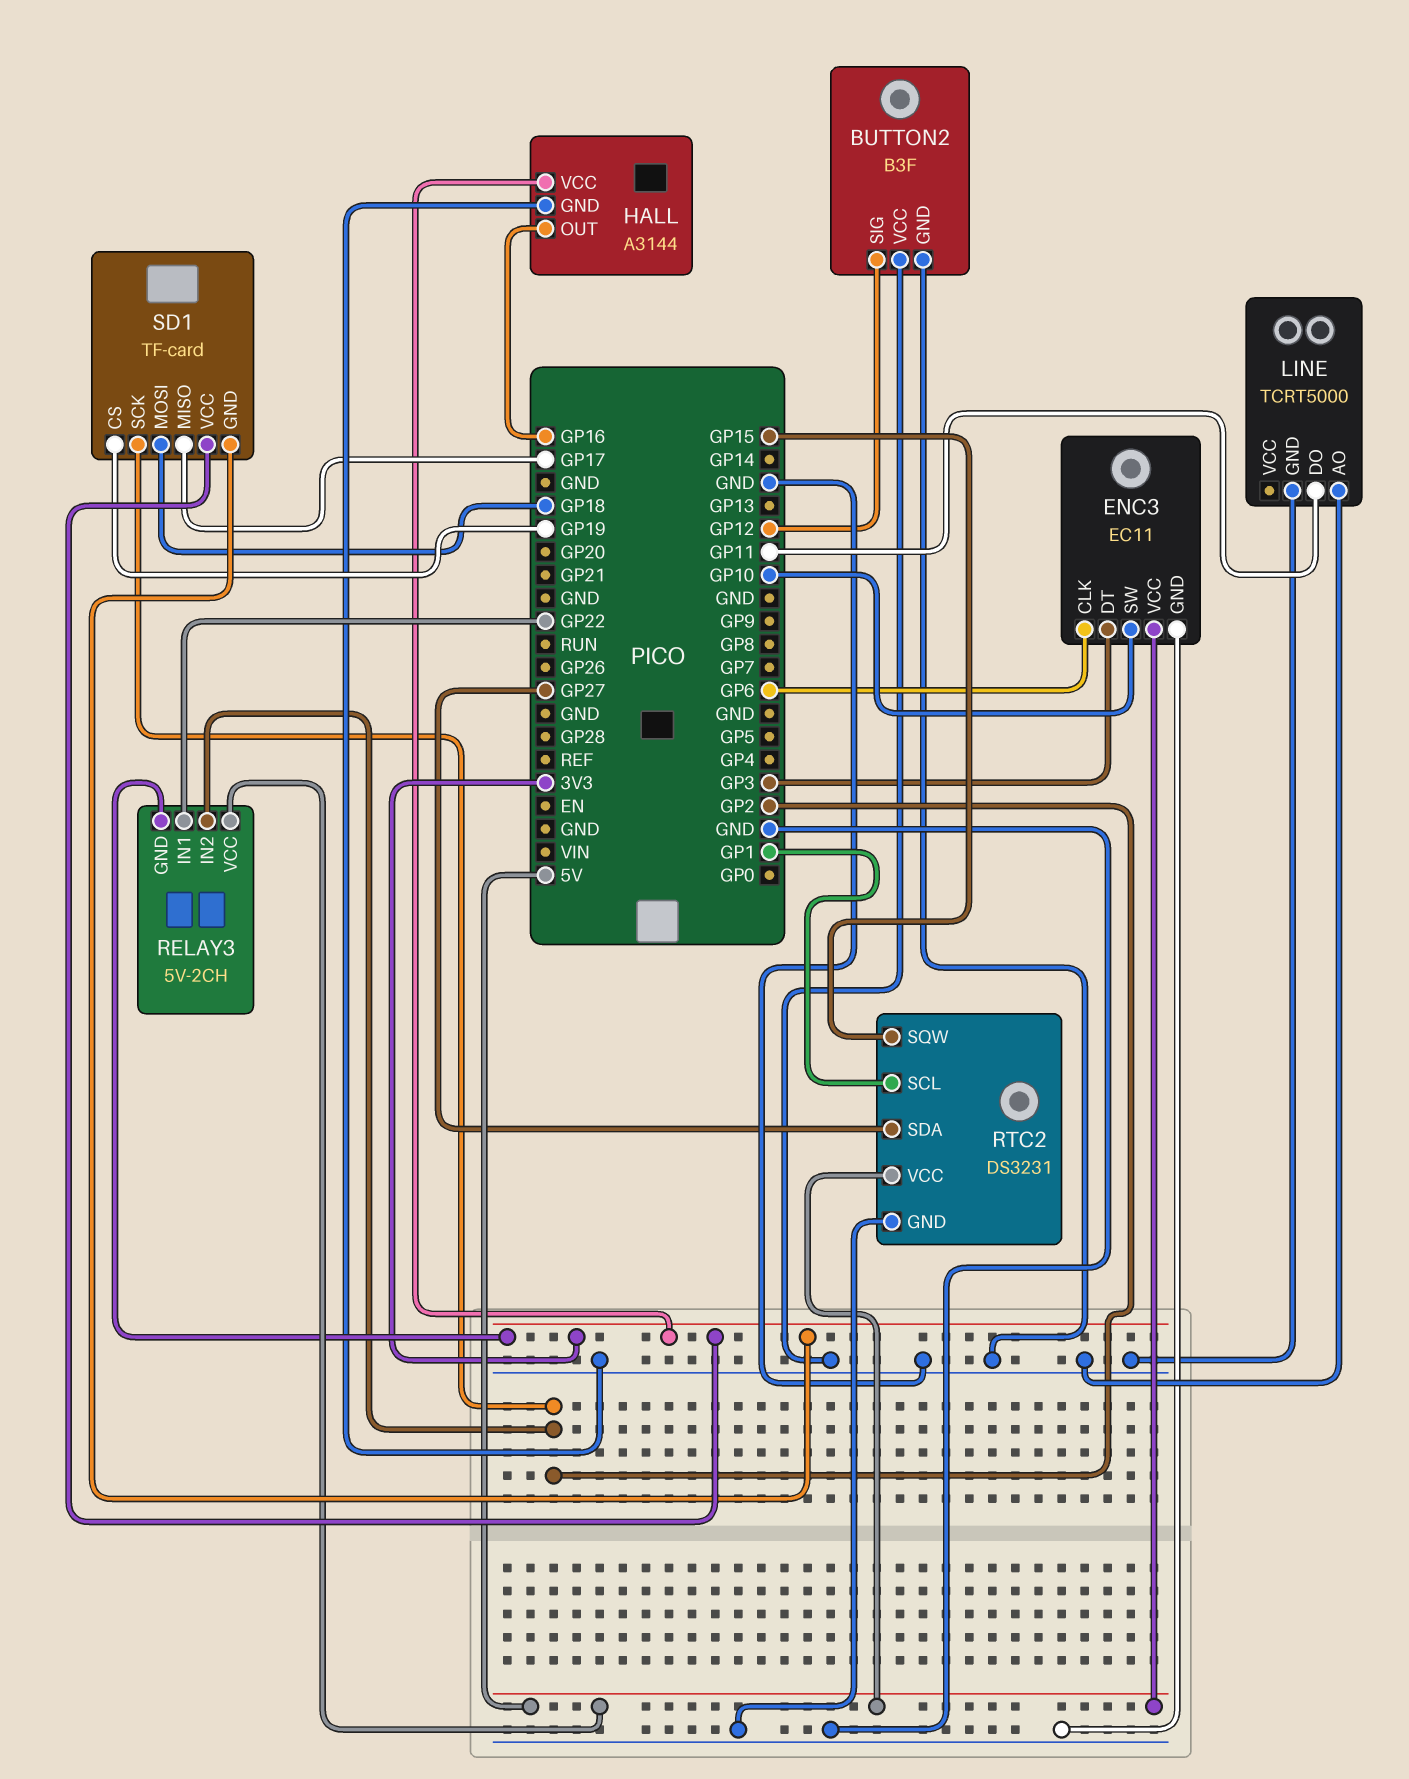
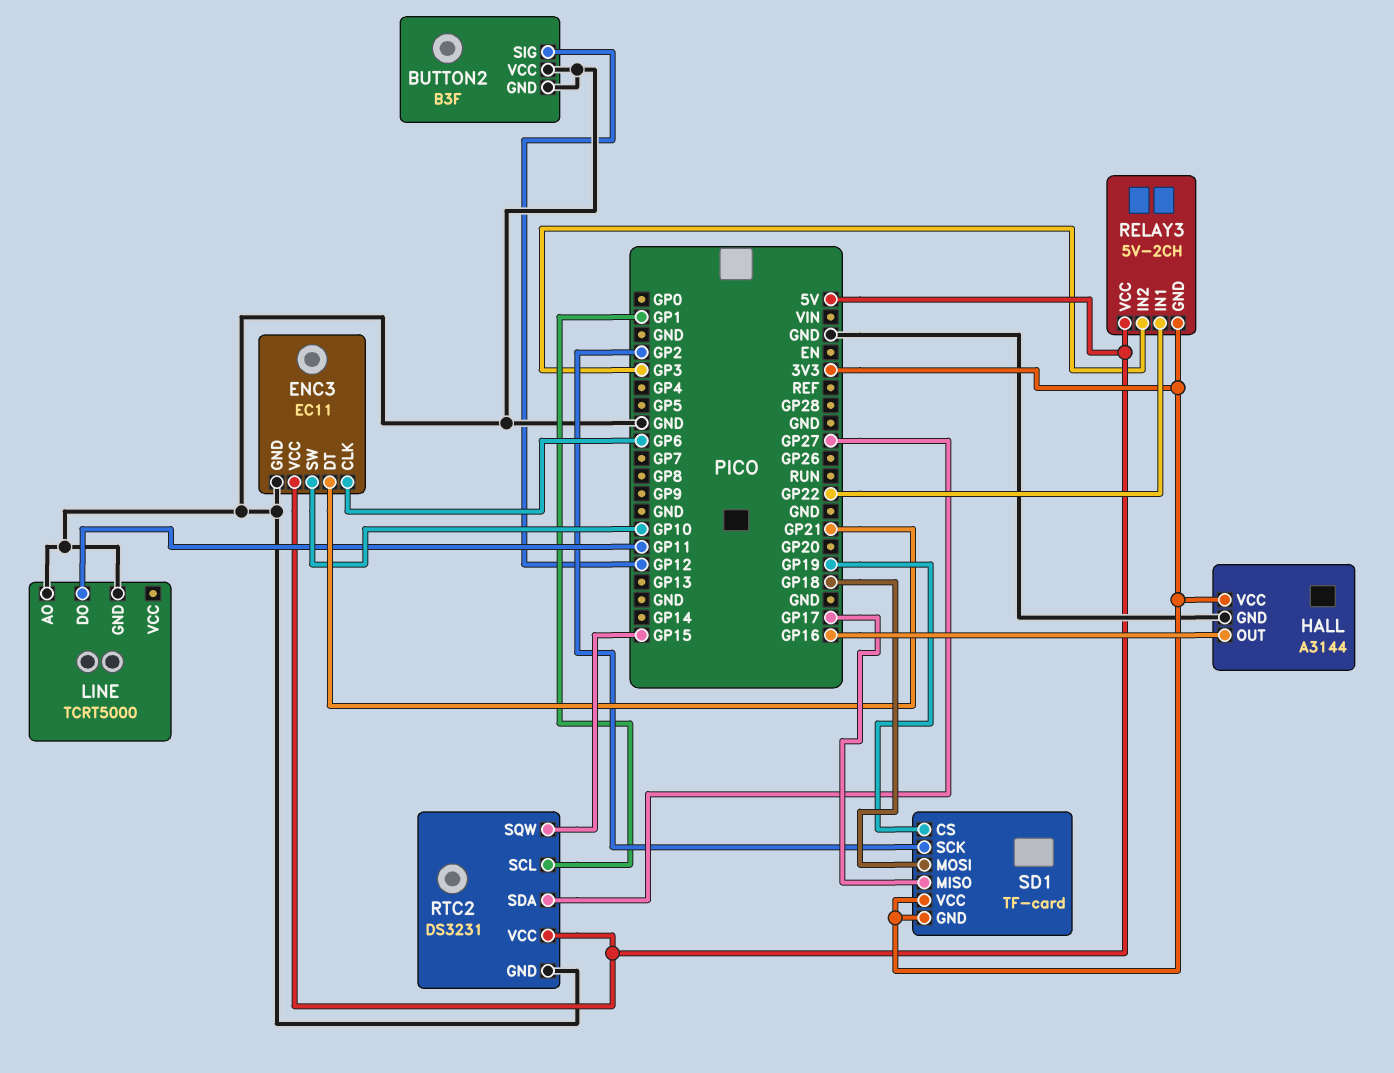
ENC3 pin DT: GP3 -> GP21
RELAY3 pin IN2: GP2 -> GP3

